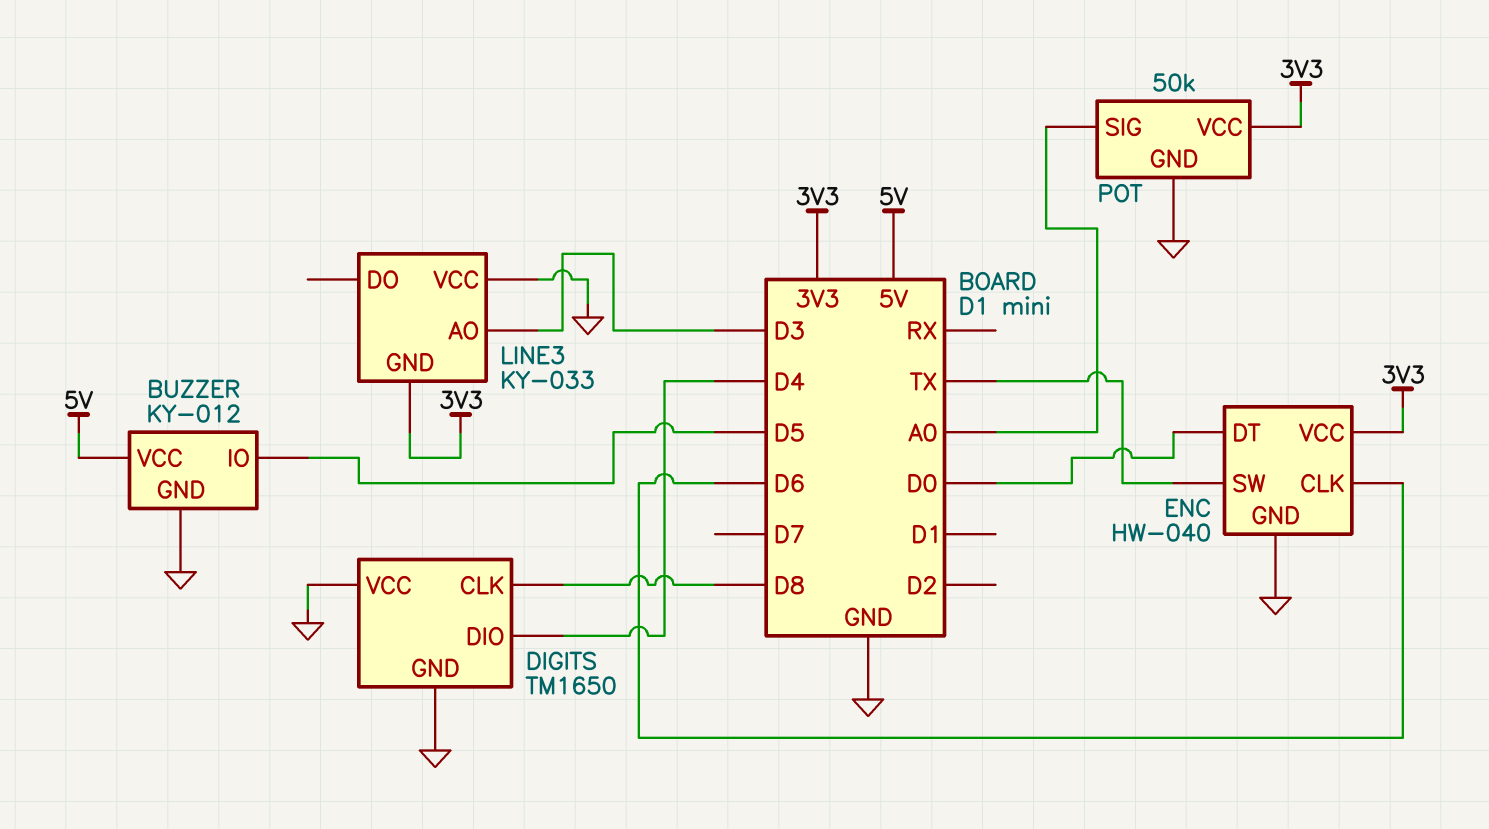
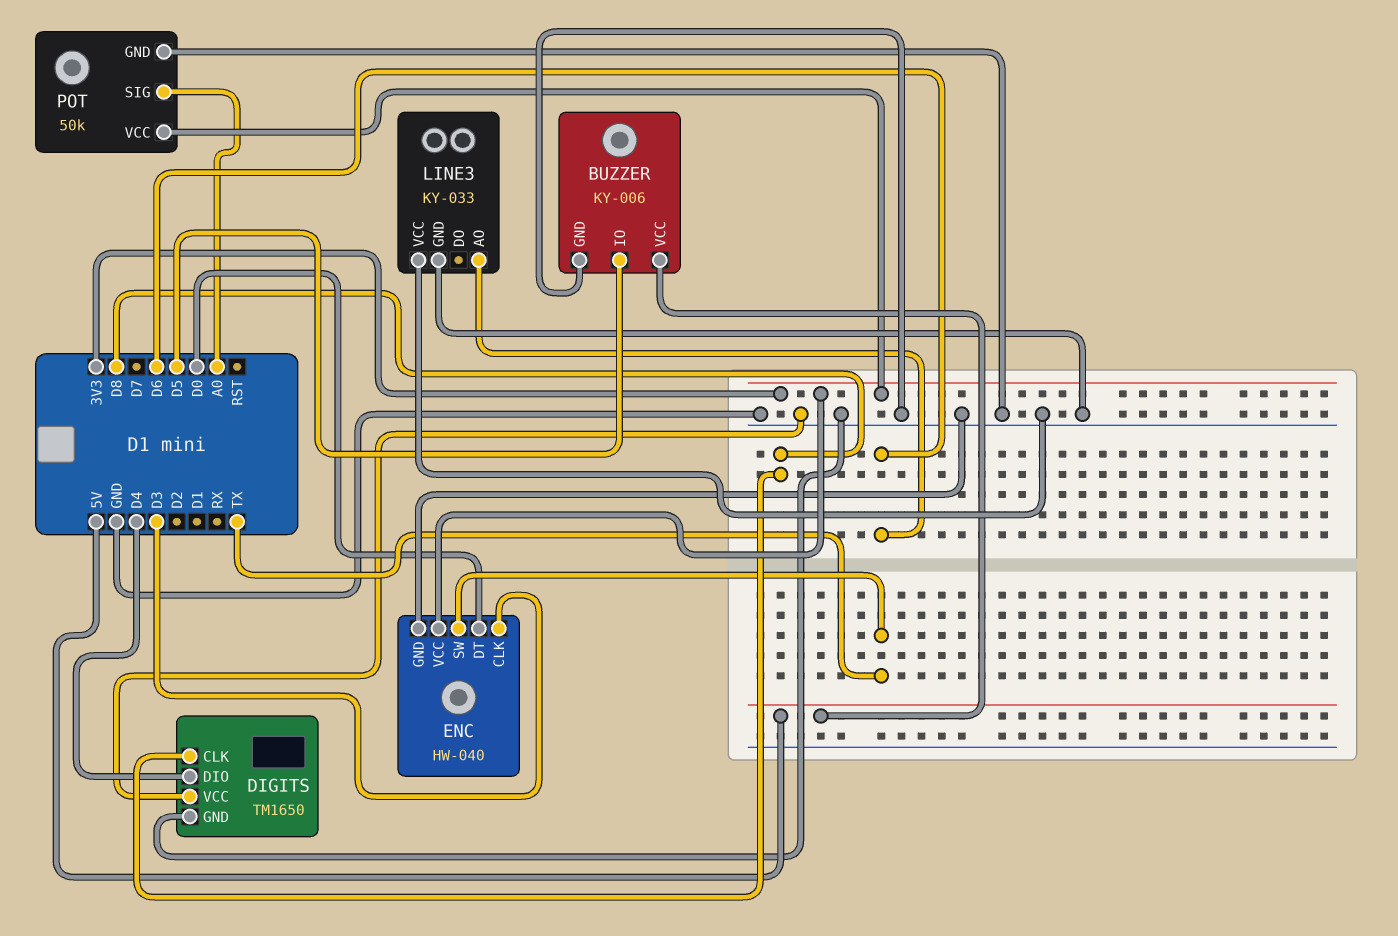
BUZZER: KY-012 -> KY-006
ENC pin CLK: D6 -> D3
LINE3 pin AO: D3 -> D6
LINE3 pin GND: 3V3 -> GND

